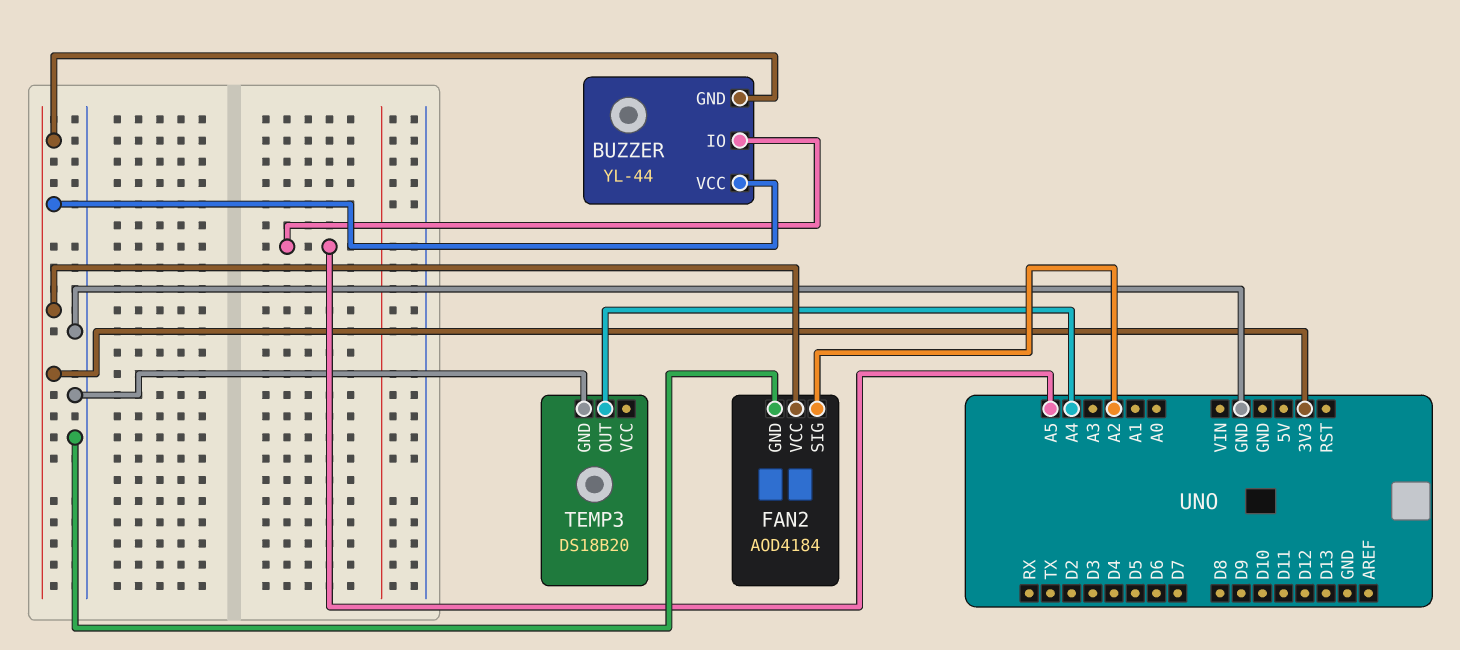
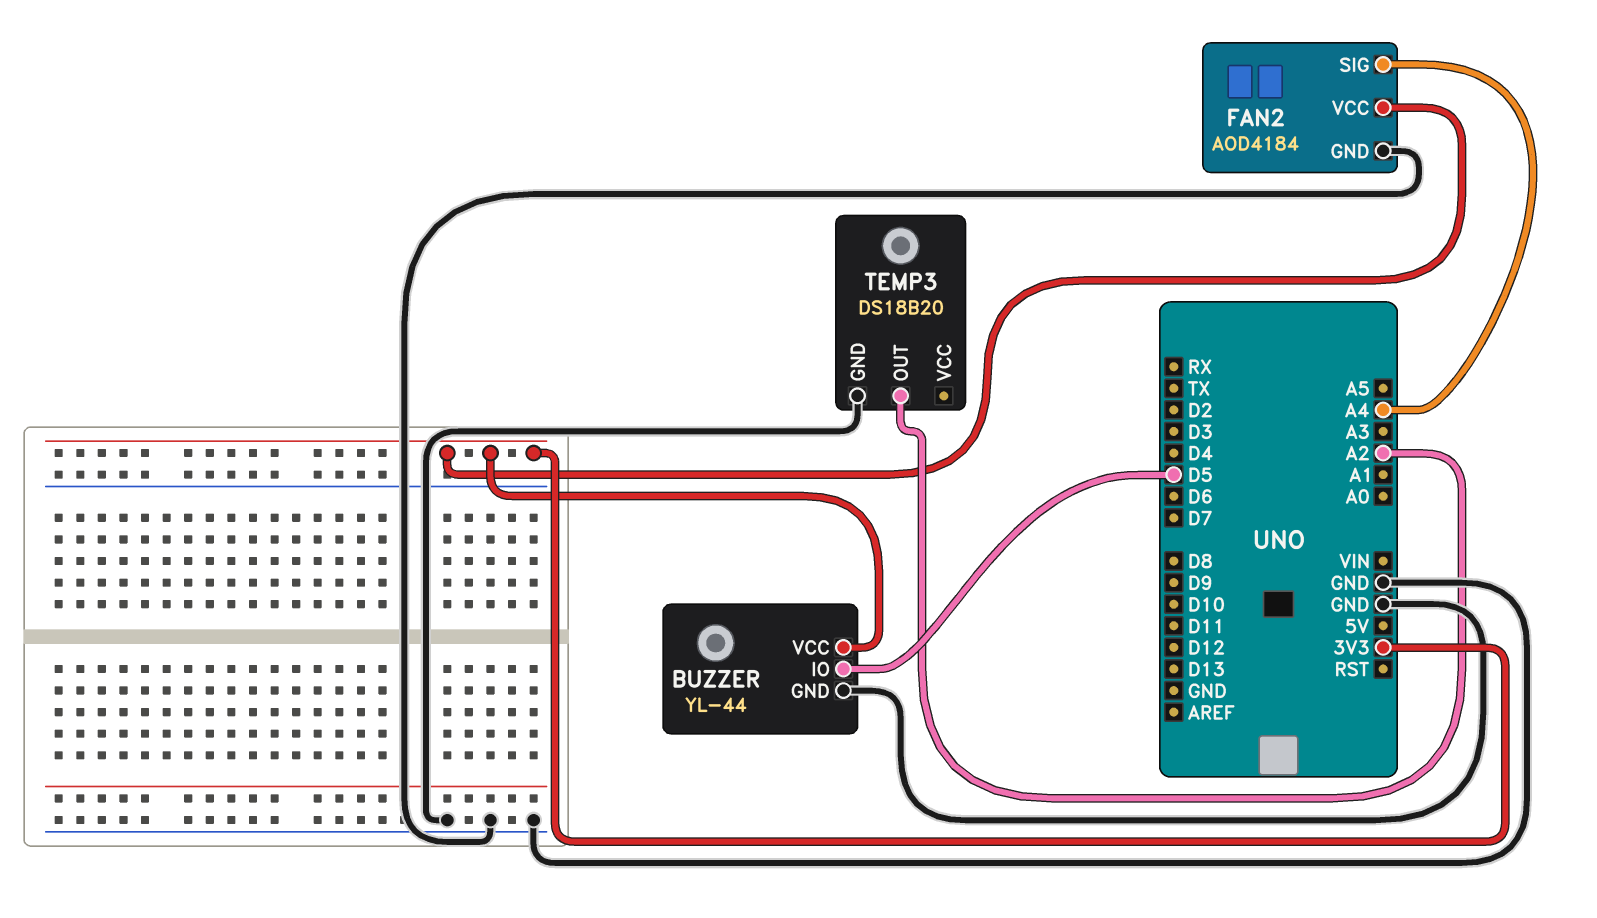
BUZZER pin GND: 3V3 -> GND
BUZZER pin IO: A5 -> D5
FAN2 pin SIG: A2 -> A4
TEMP3 pin OUT: A4 -> A2

